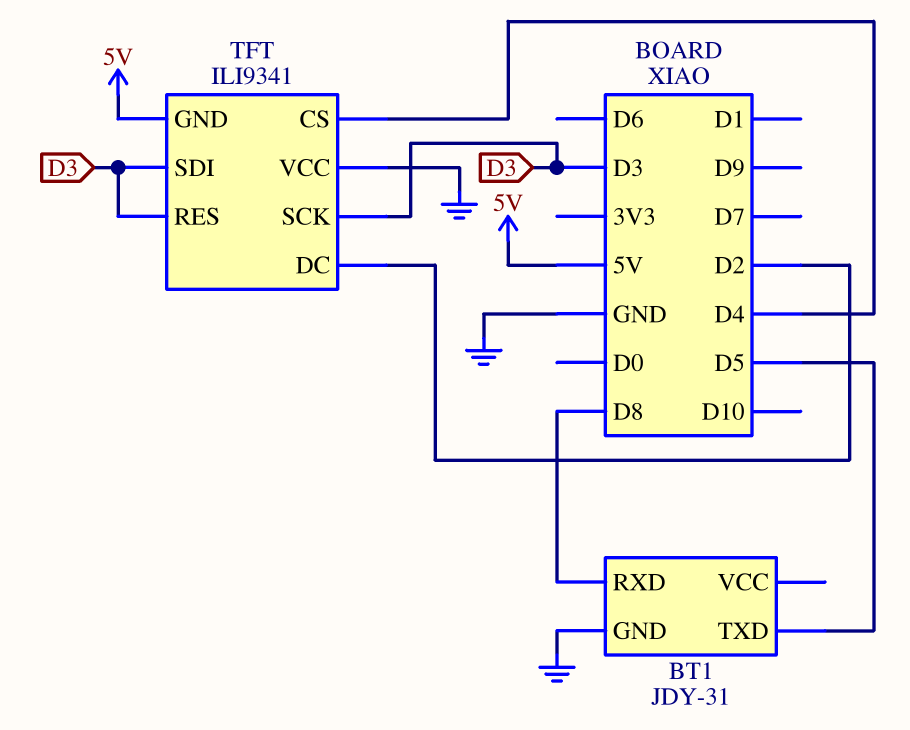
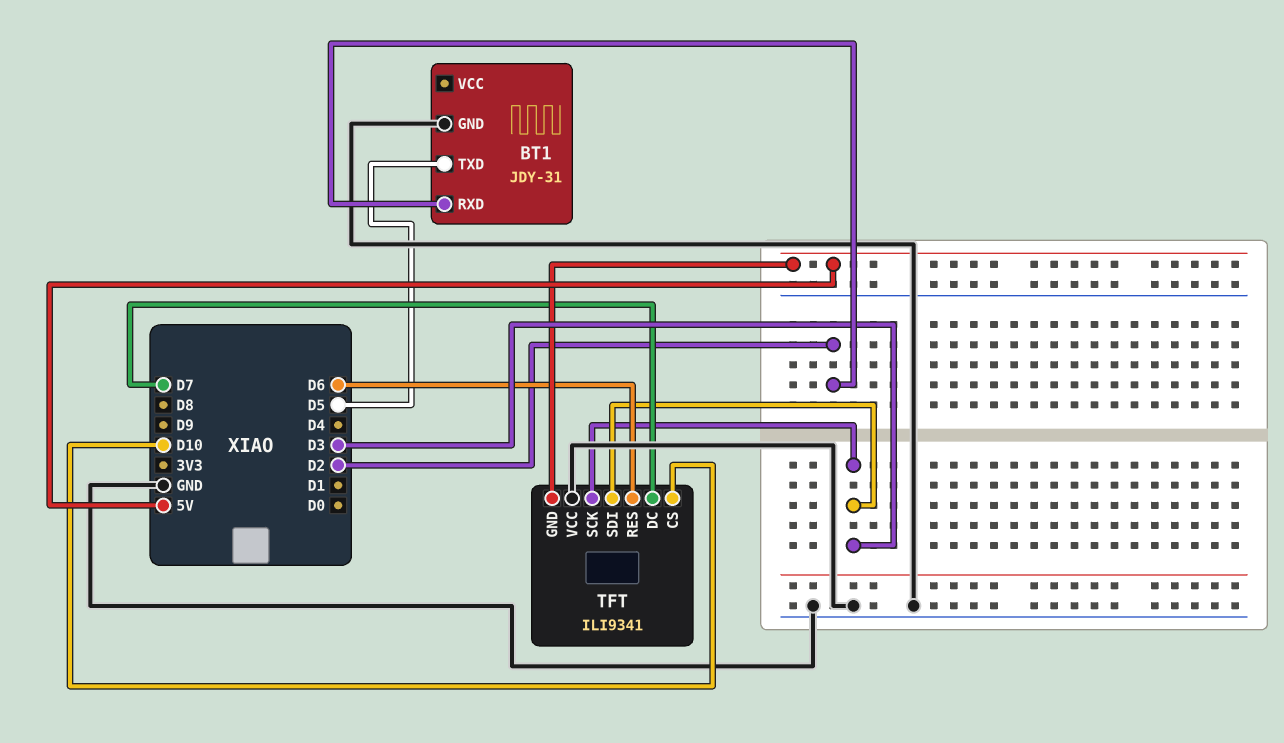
BT1 pin RXD: D8 -> D2
TFT pin CS: D4 -> D10
TFT pin DC: D2 -> D7
TFT pin RES: D3 -> D6

